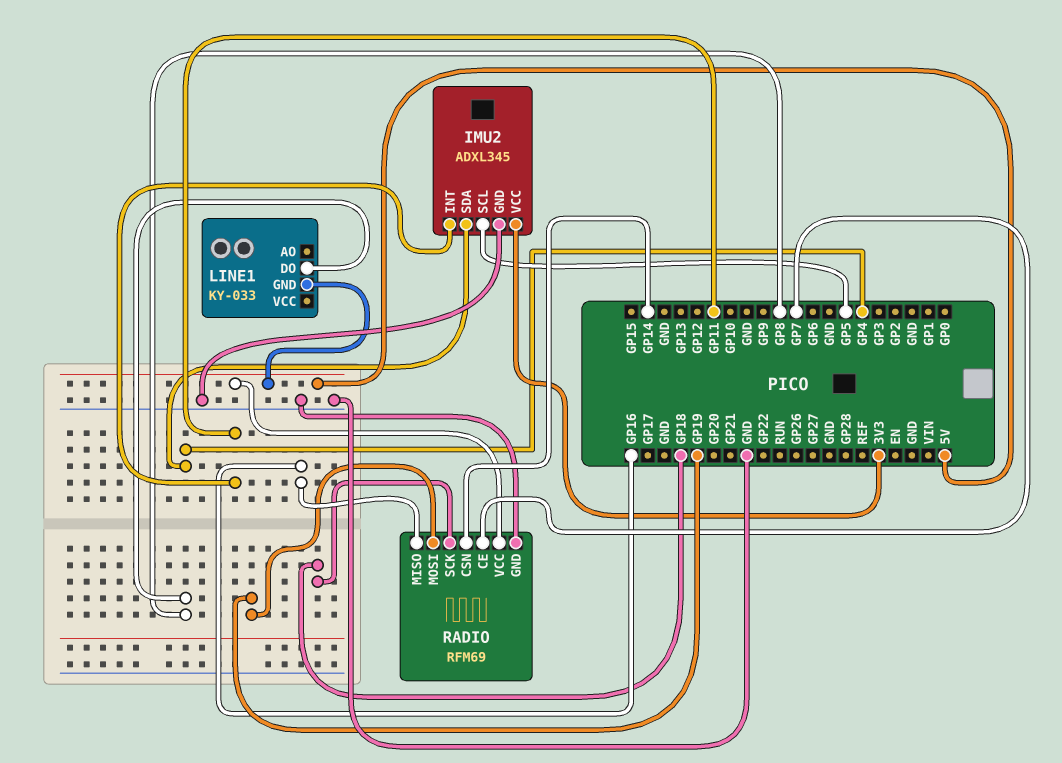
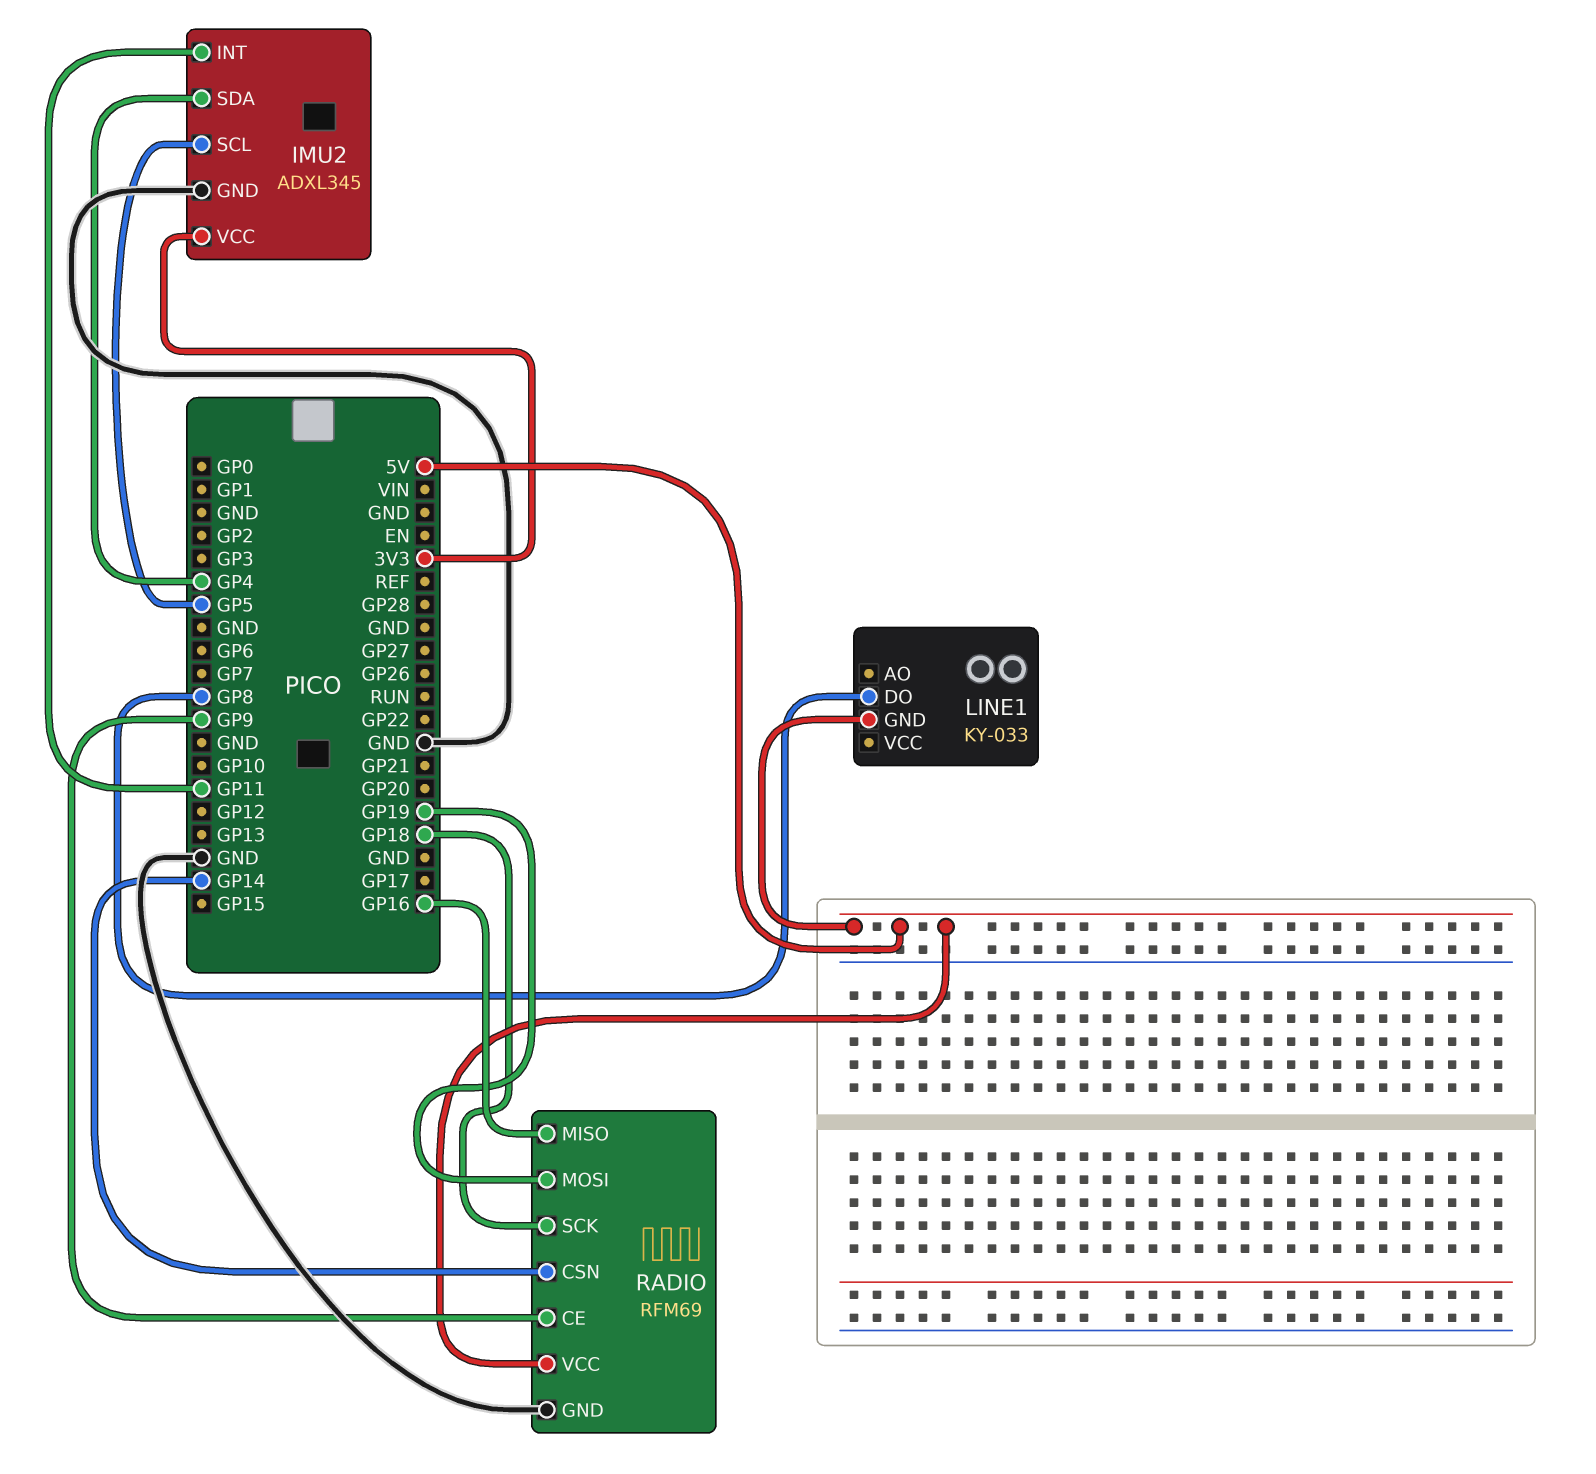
RADIO pin CE: GP7 -> GP9

